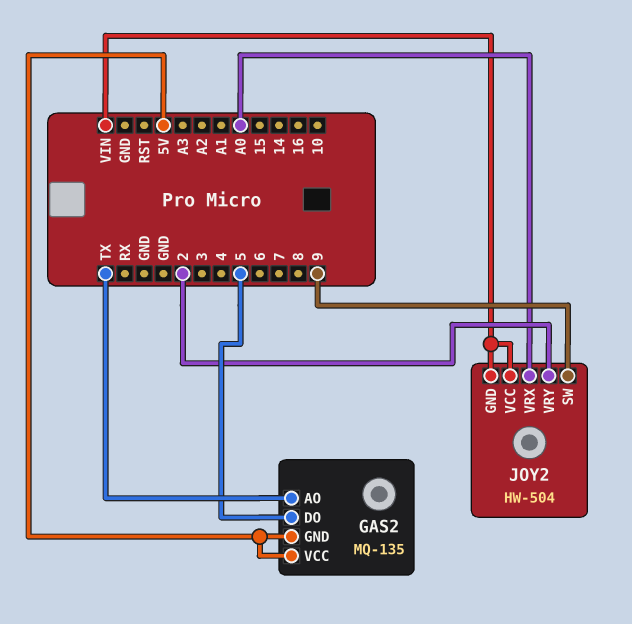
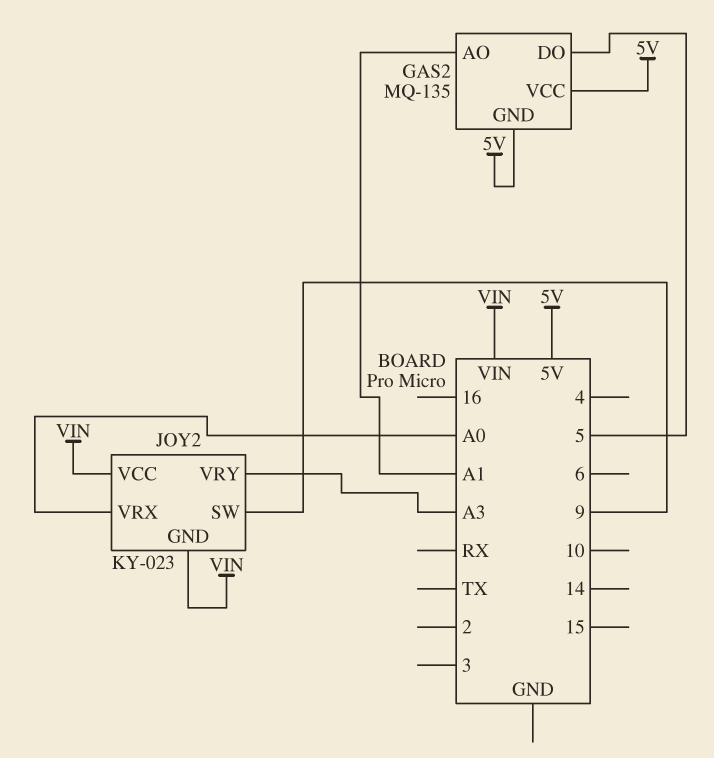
GAS2 pin AO: TX -> A1
JOY2: HW-504 -> KY-023
JOY2 pin VRY: 2 -> A3

